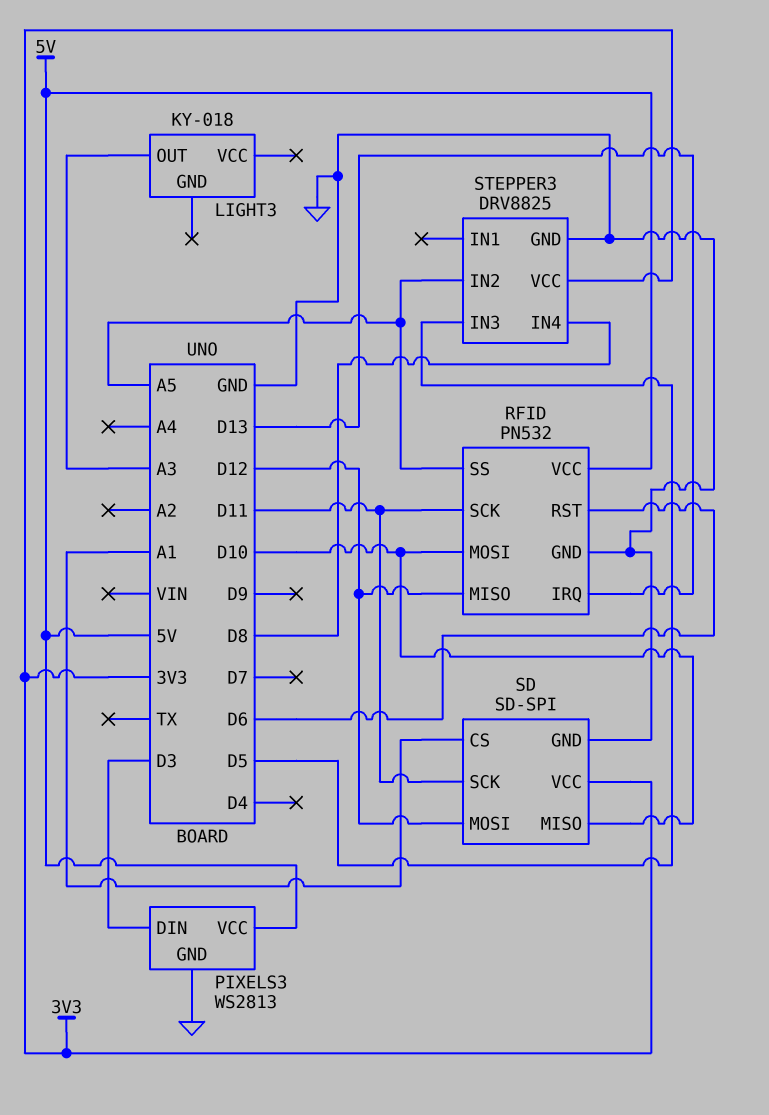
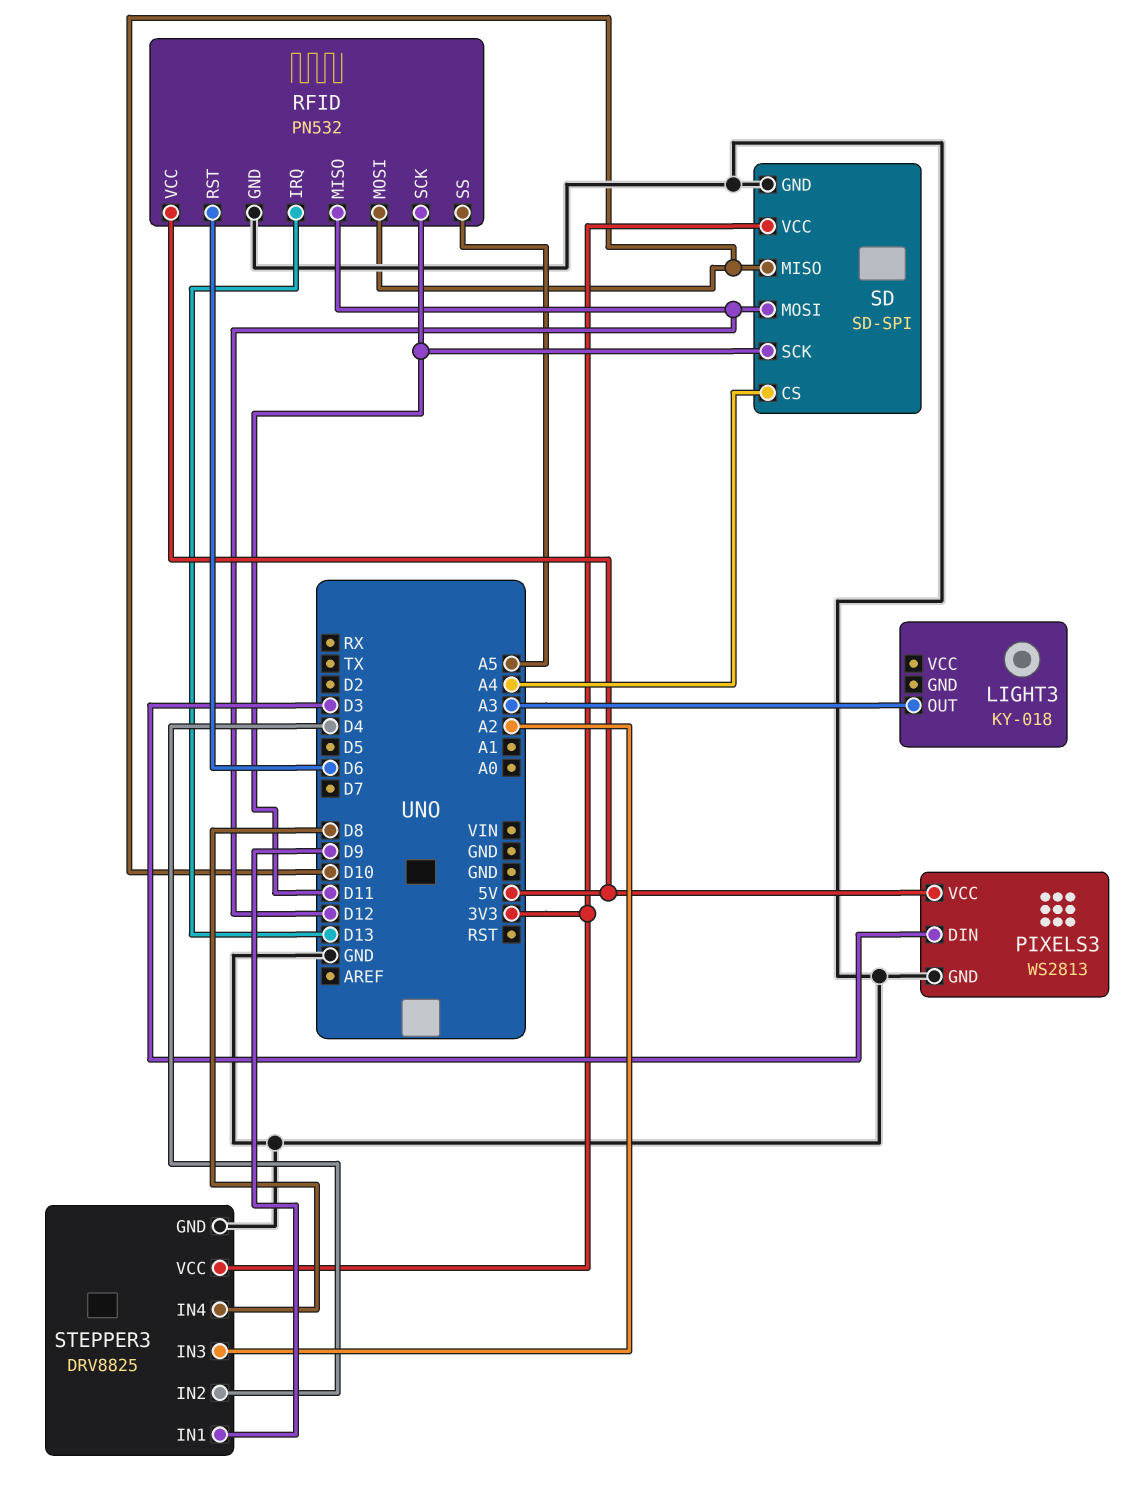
SD pin CS: A1 -> A4
STEPPER3 pin IN1: none -> D9
STEPPER3 pin IN2: A5 -> D4
STEPPER3 pin IN3: D5 -> A2

